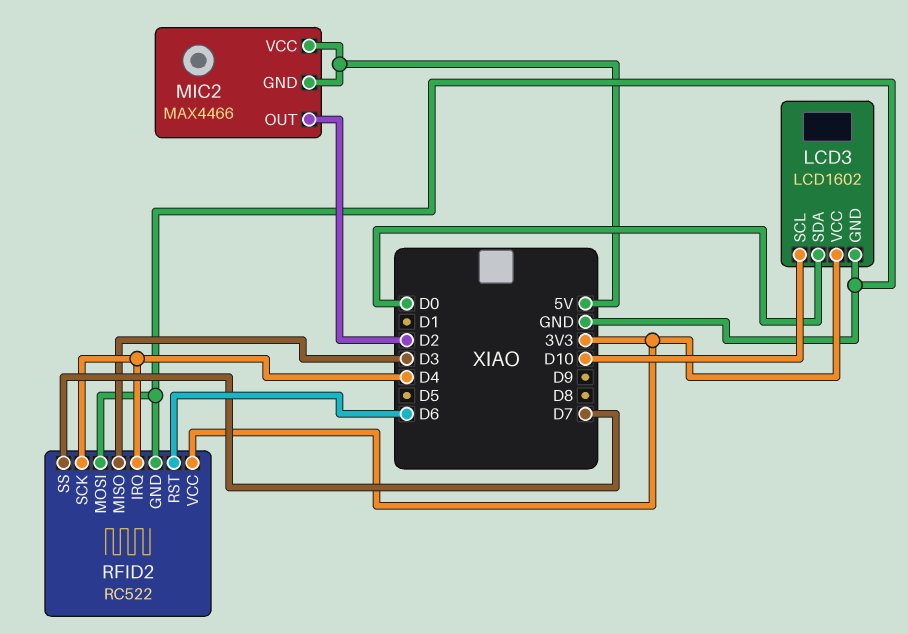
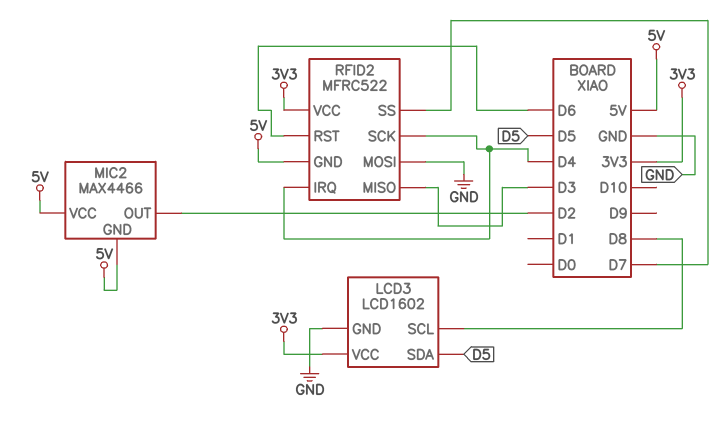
LCD3 pin SCL: D10 -> D8
LCD3 pin SDA: D0 -> D5
RFID2: RC522 -> MFRC522
RFID2 pin GND: GND -> 5V

